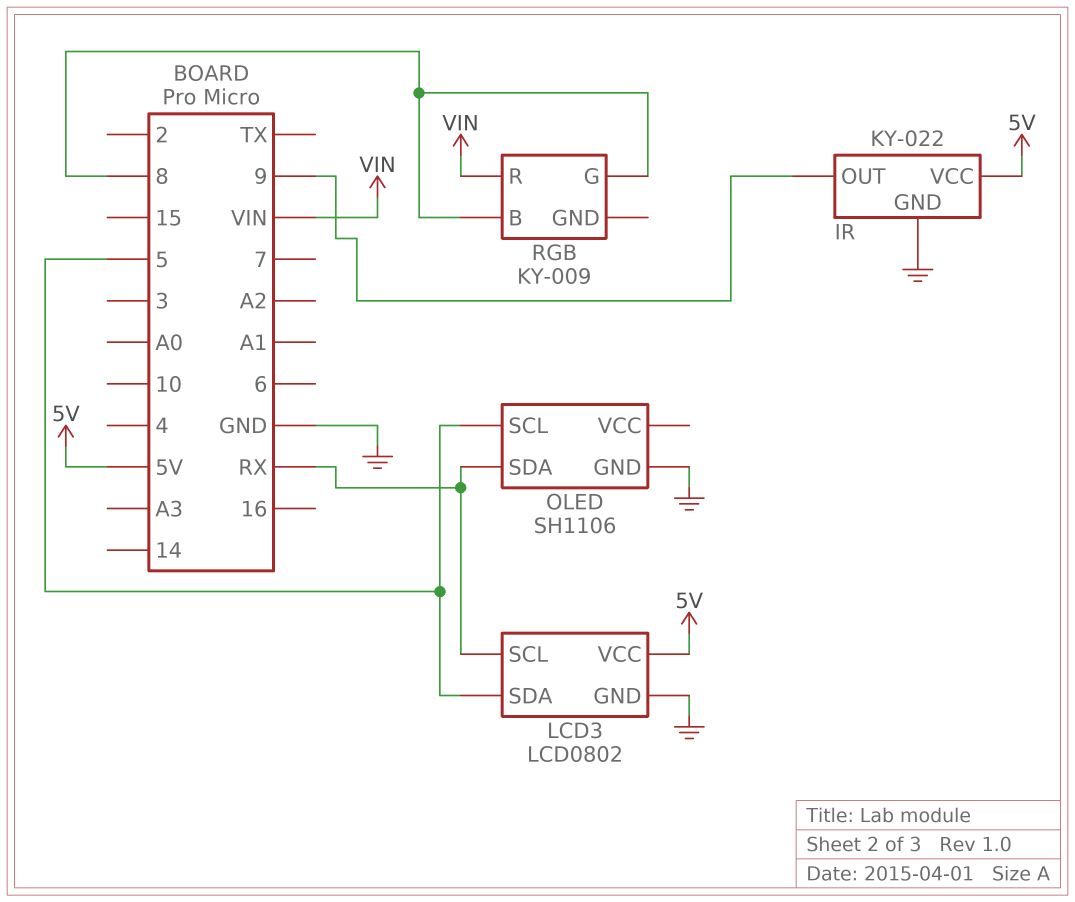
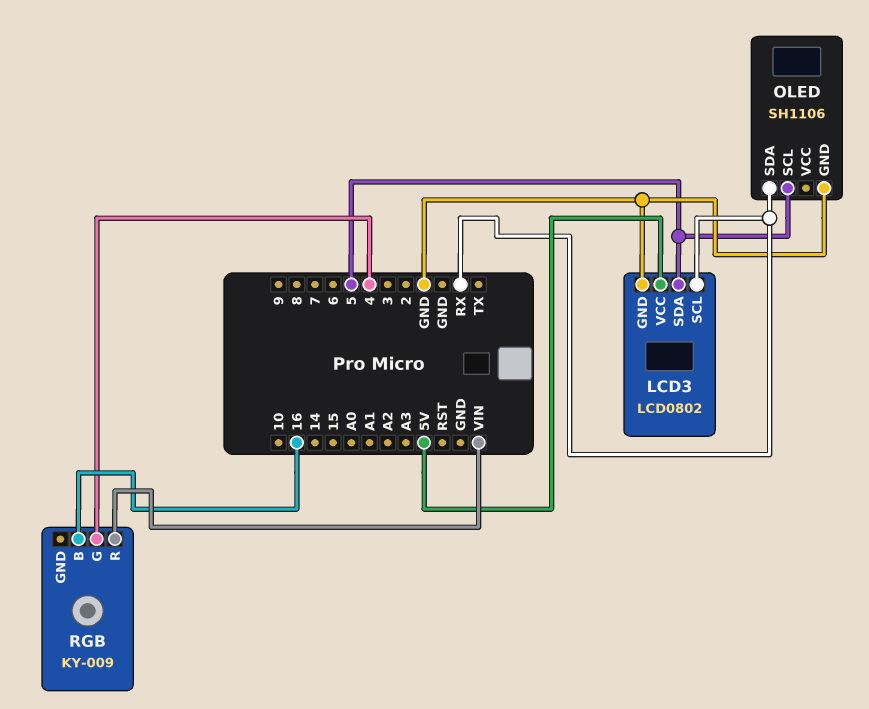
IR: KY-022 -> none
IR pin GND: GND -> none
IR pin OUT: 9 -> none
IR pin VCC: 5V -> none
RGB pin B: 8 -> 16
RGB pin G: 8 -> 4

